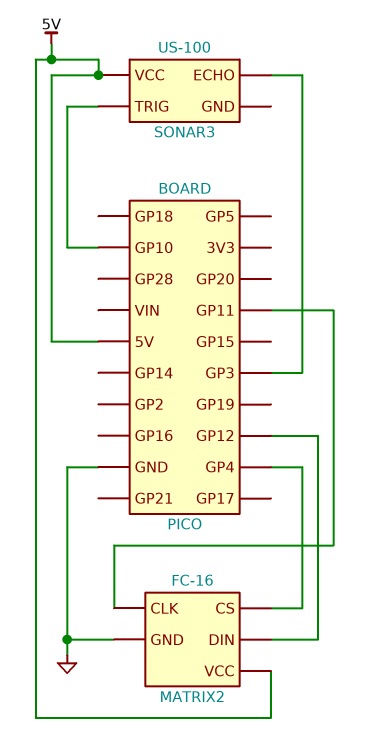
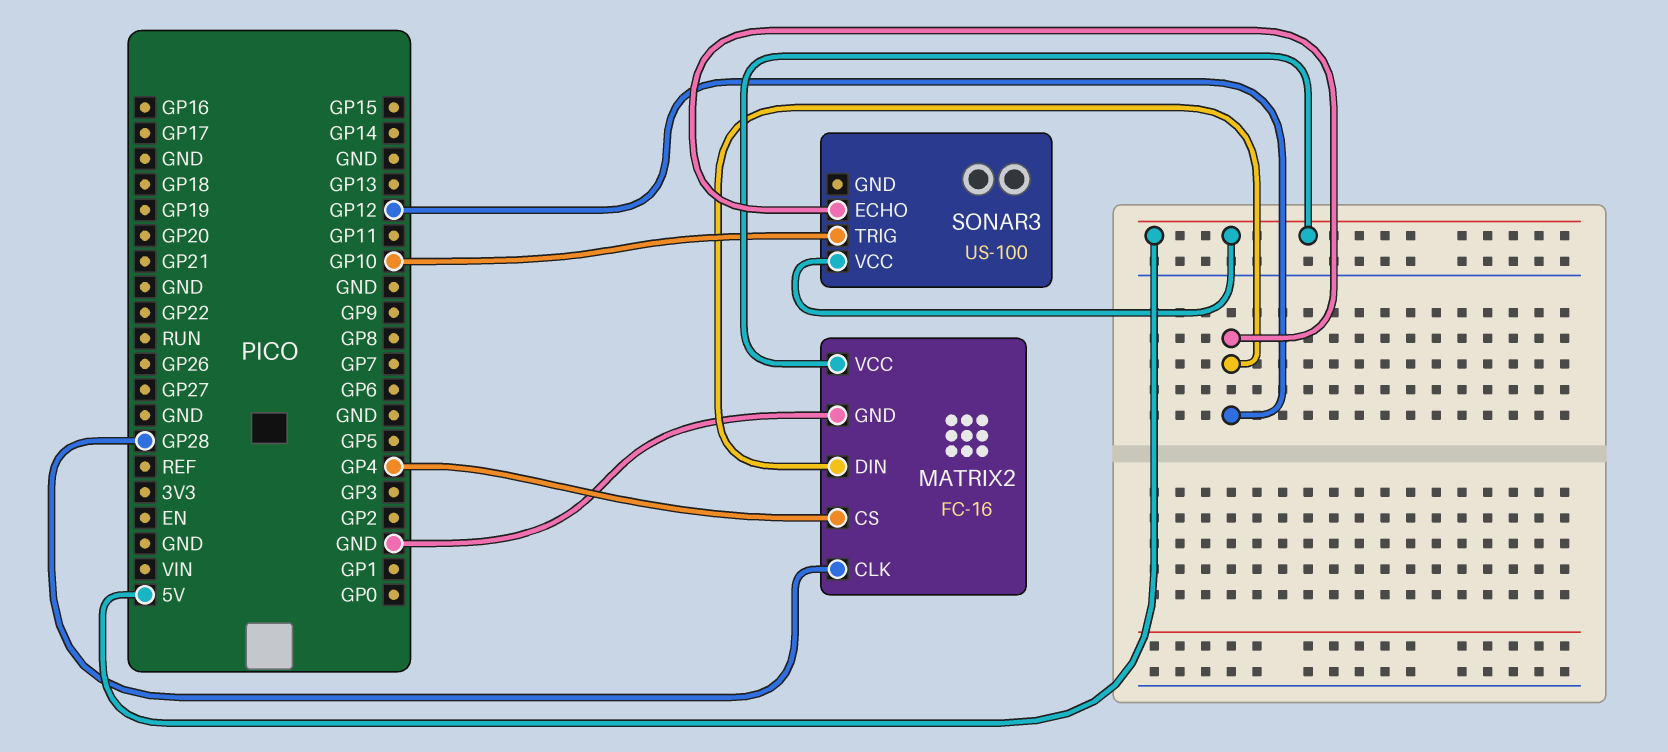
MATRIX2 pin CLK: GP11 -> GP28
SONAR3 pin ECHO: GP3 -> GP12

